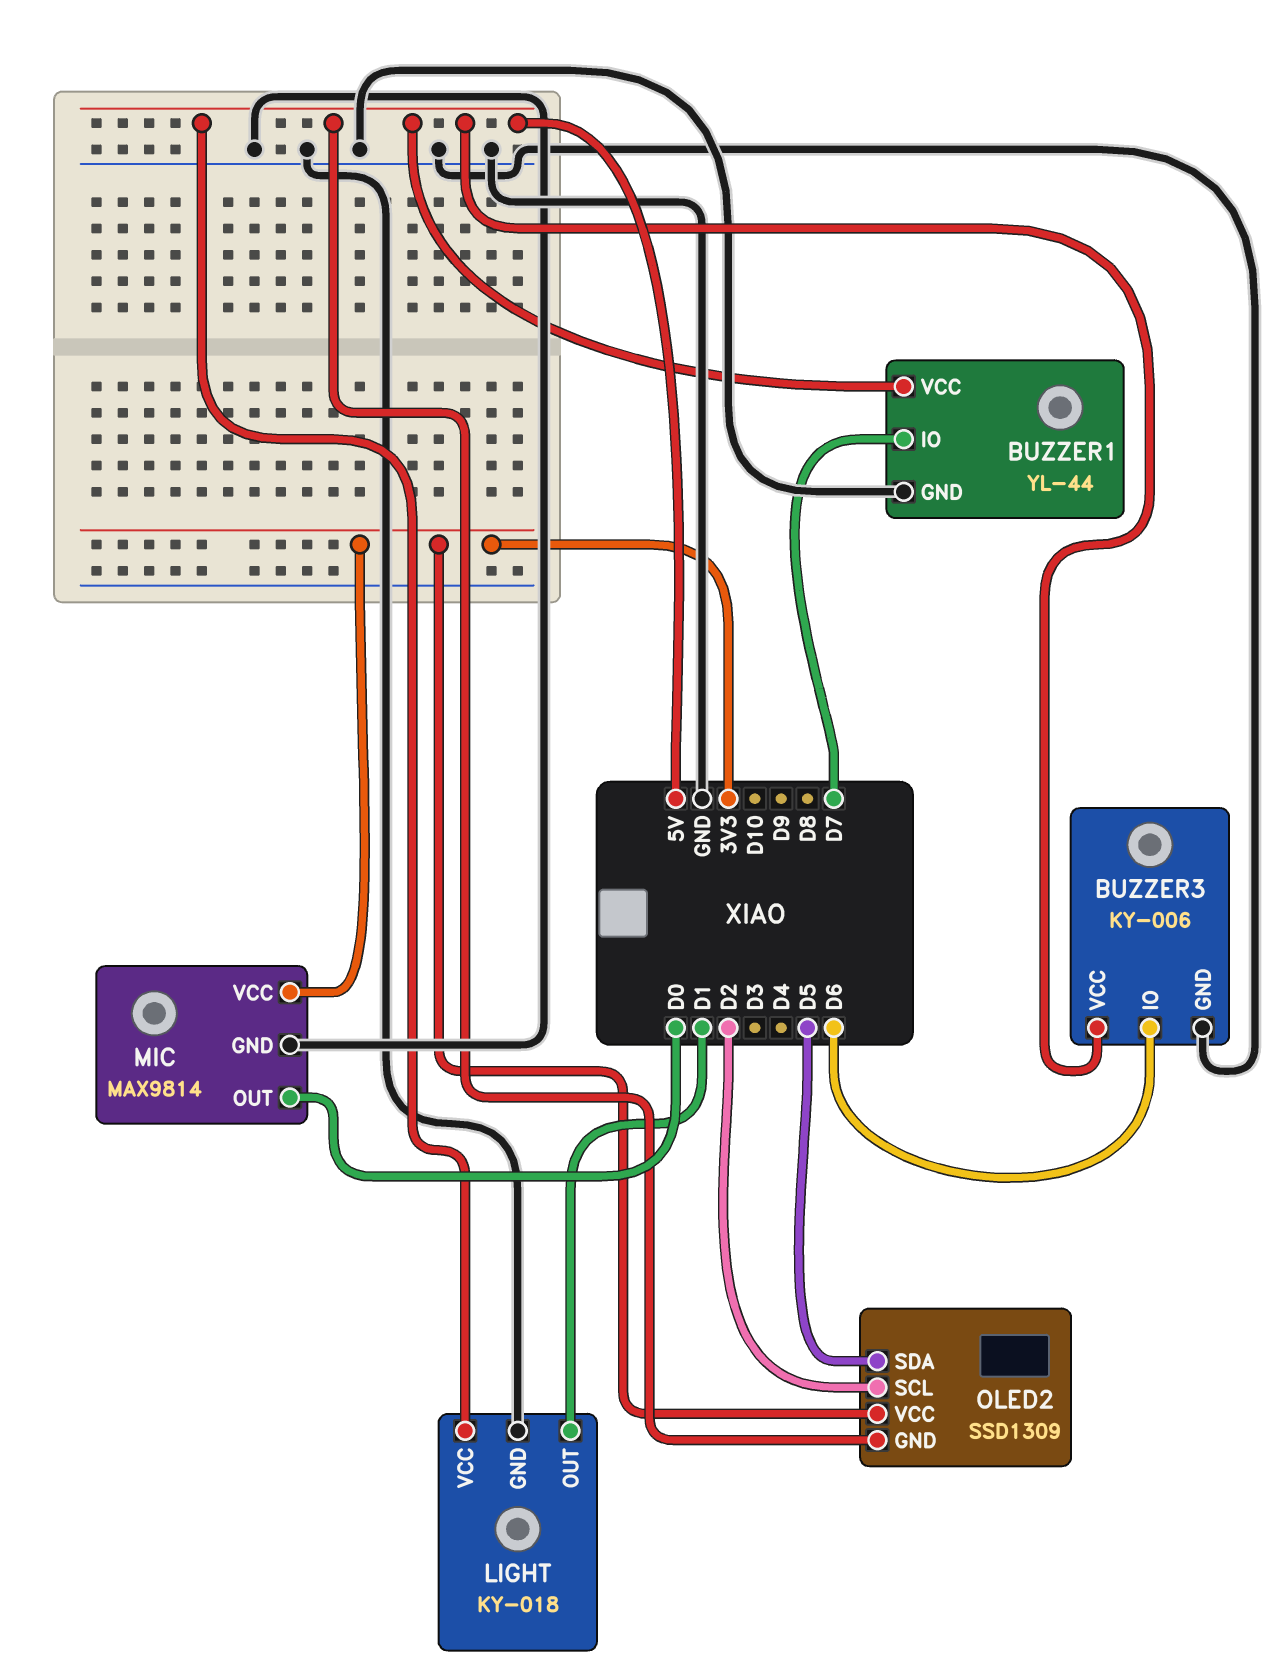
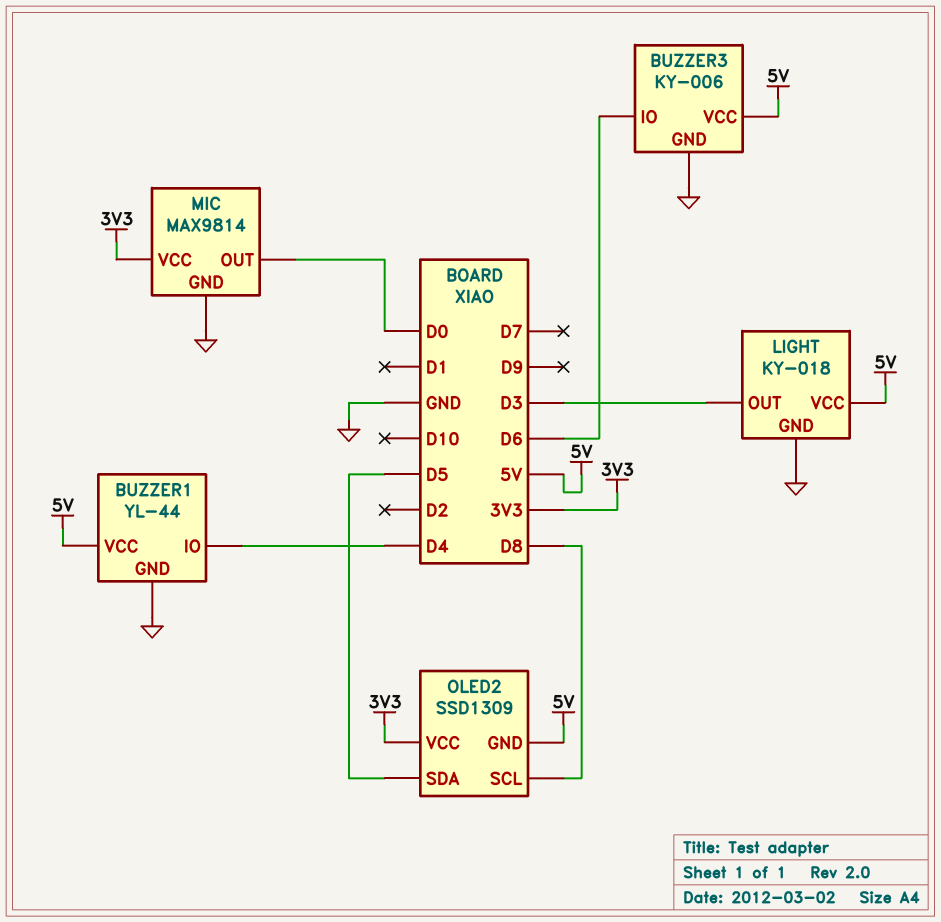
BUZZER1 pin IO: D7 -> D4
LIGHT pin OUT: D1 -> D3
OLED2 pin SCL: D2 -> D8

